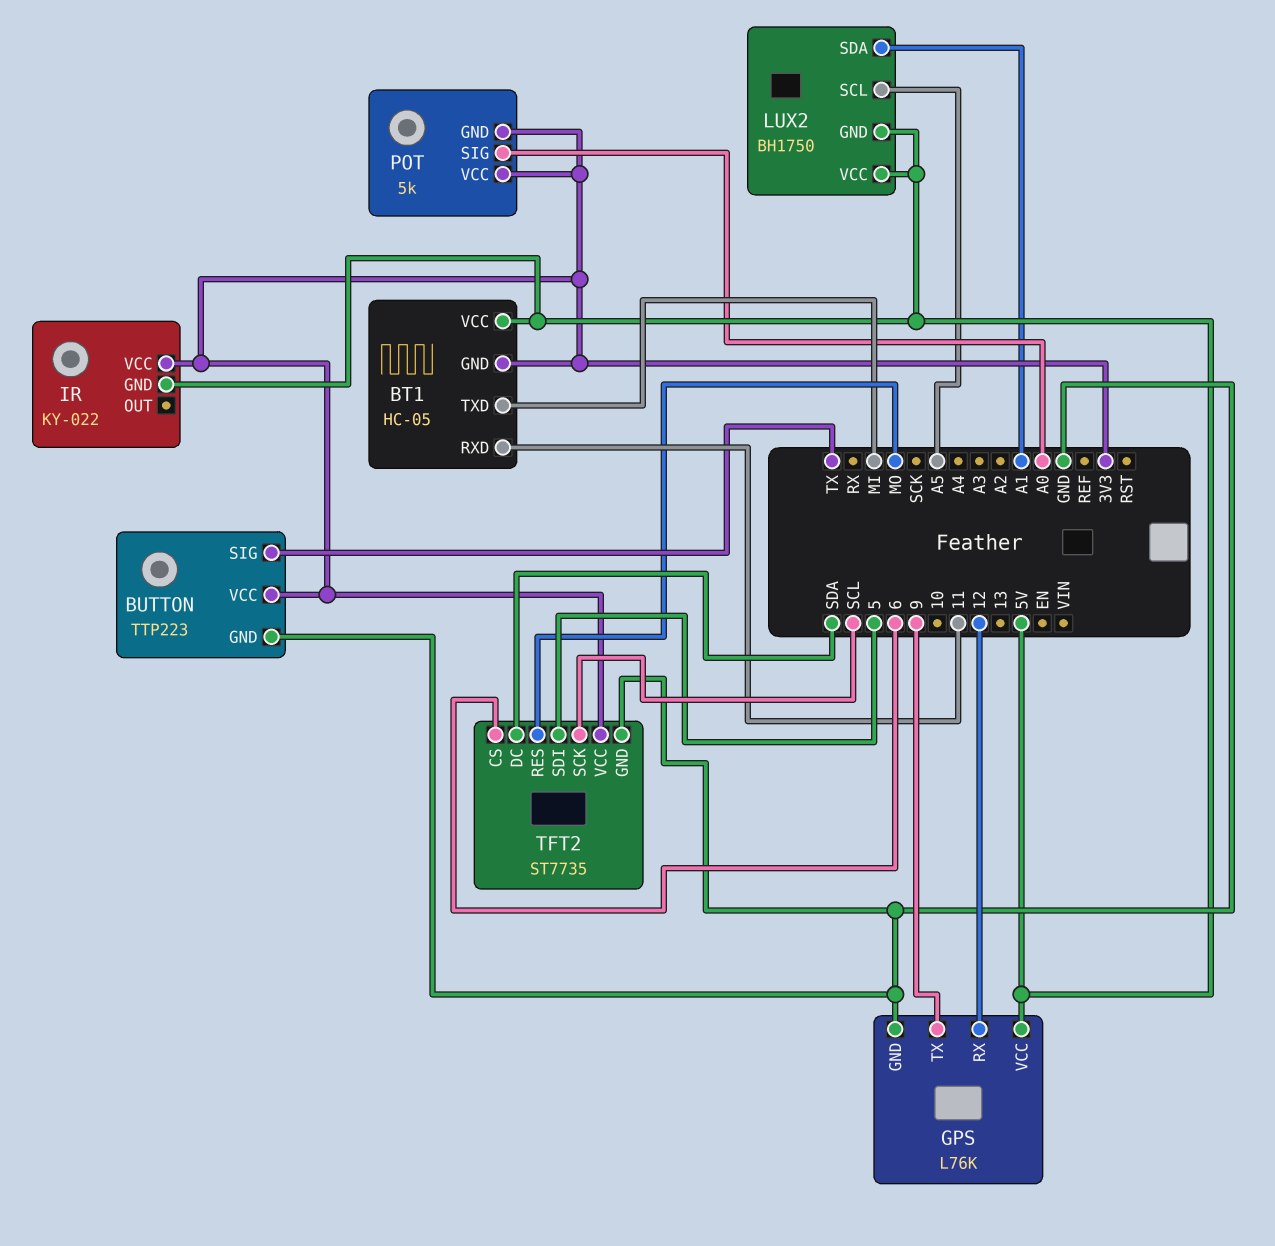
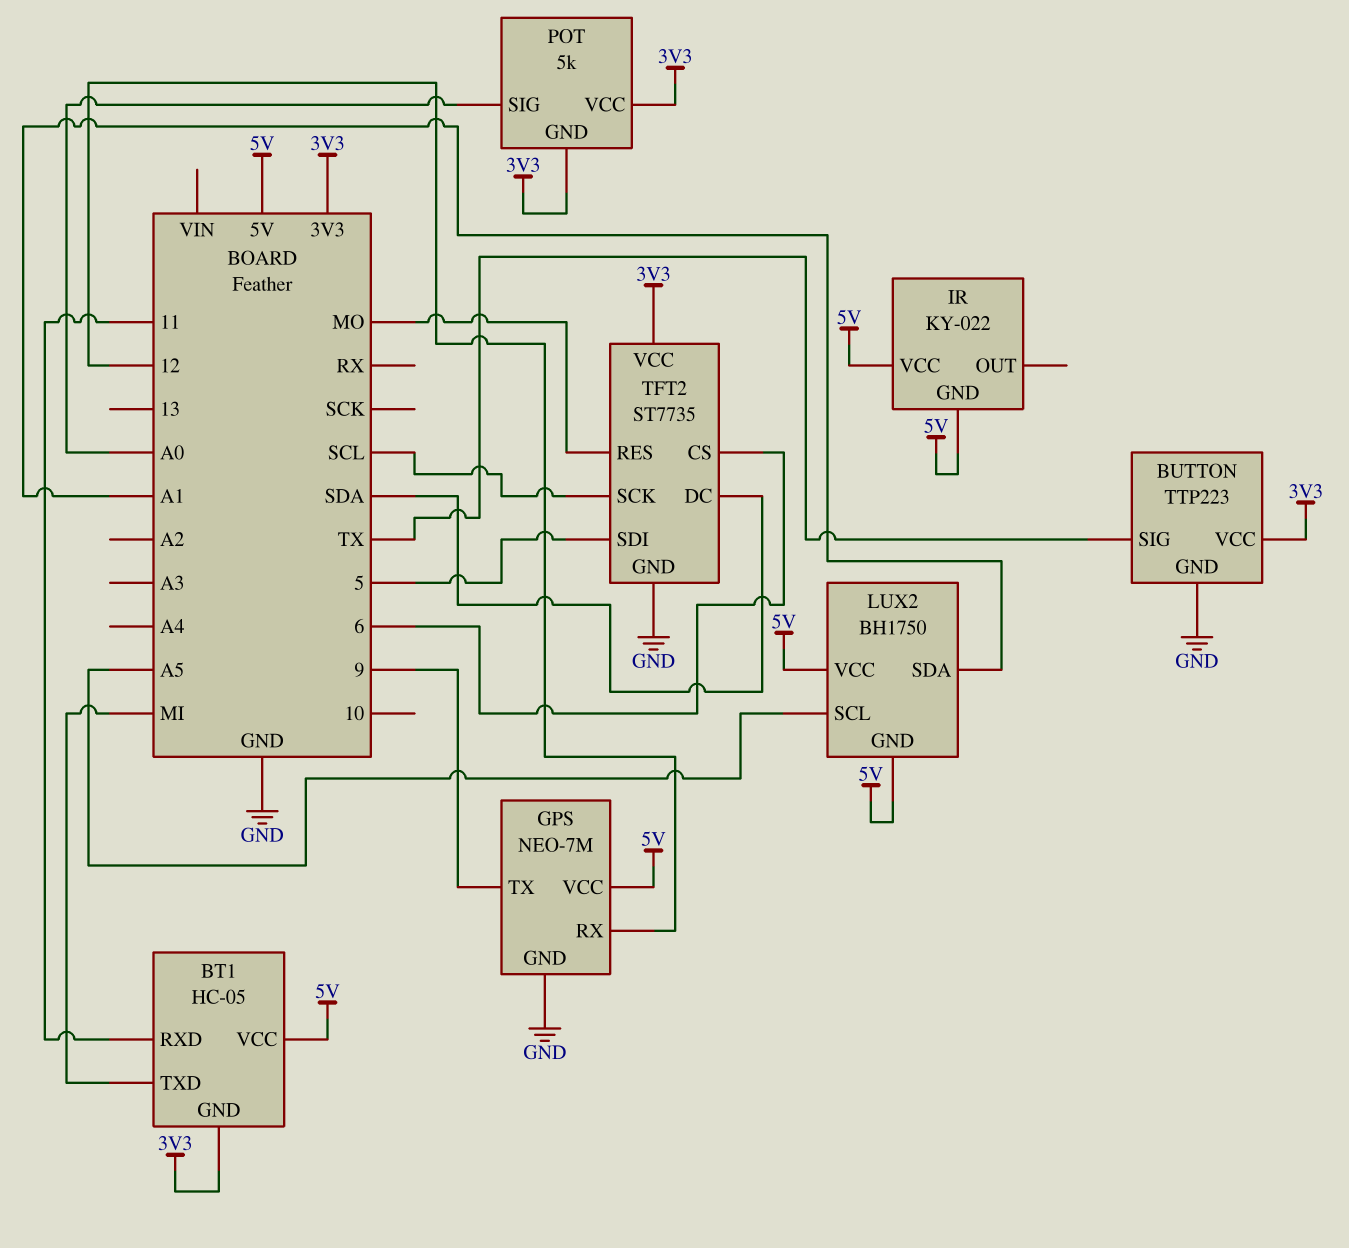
GPS: L76K -> NEO-7M
IR pin VCC: 3V3 -> 5V

